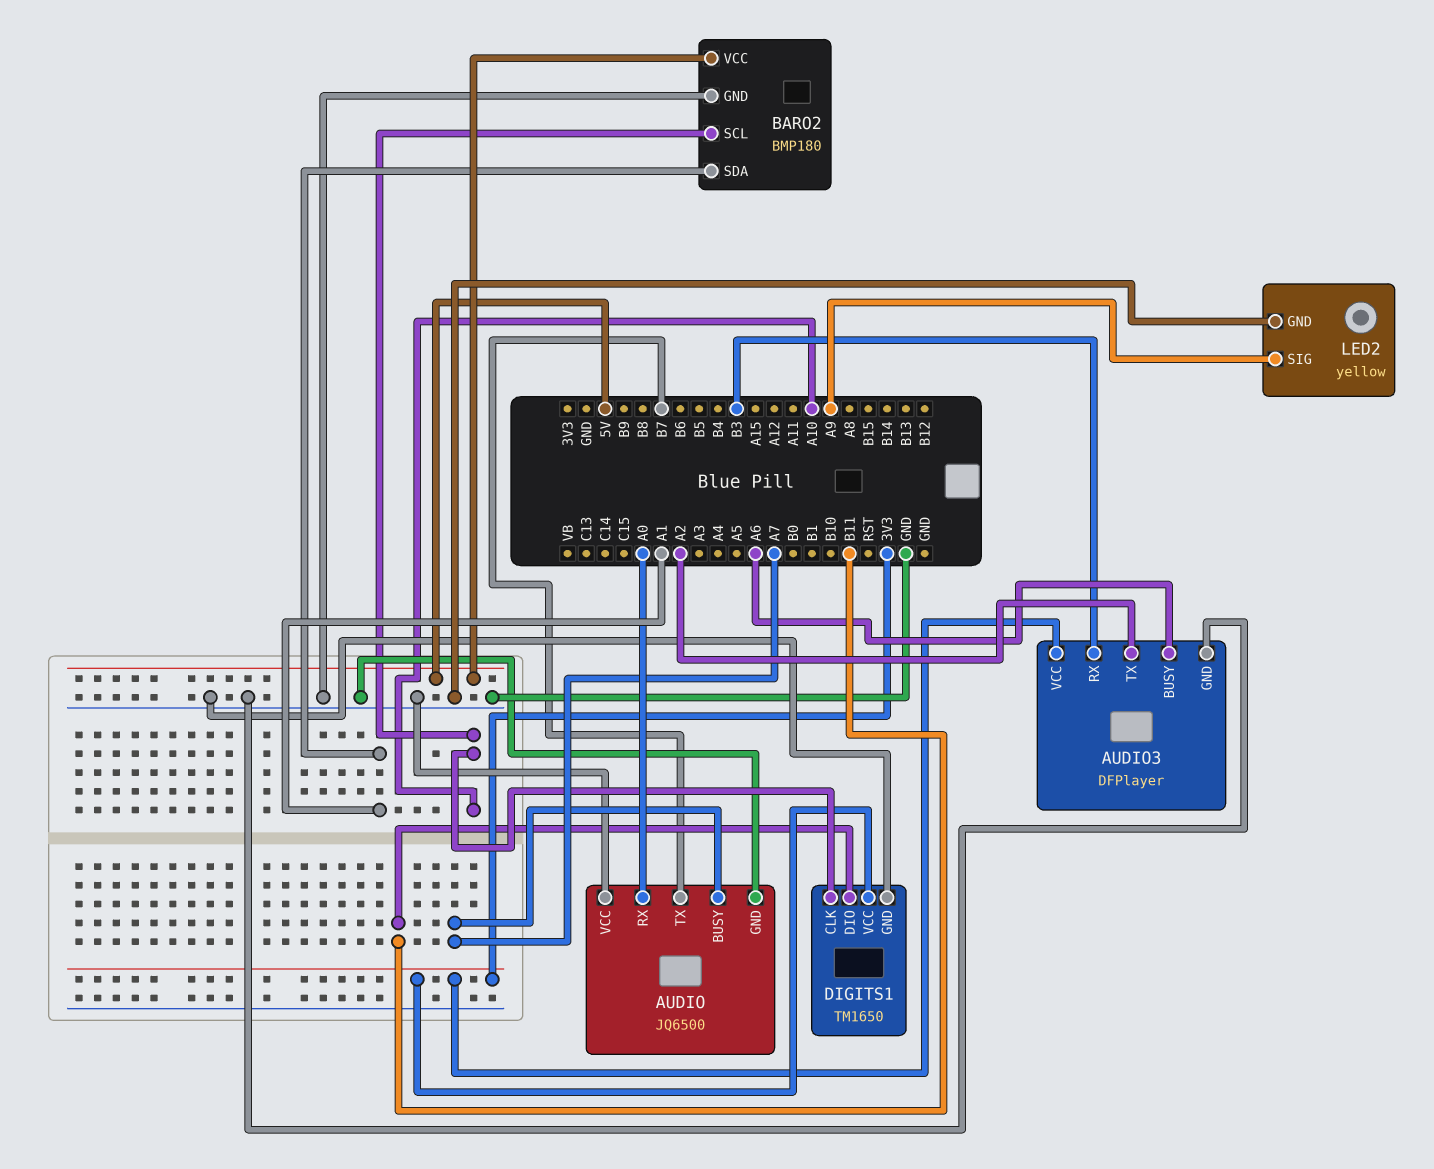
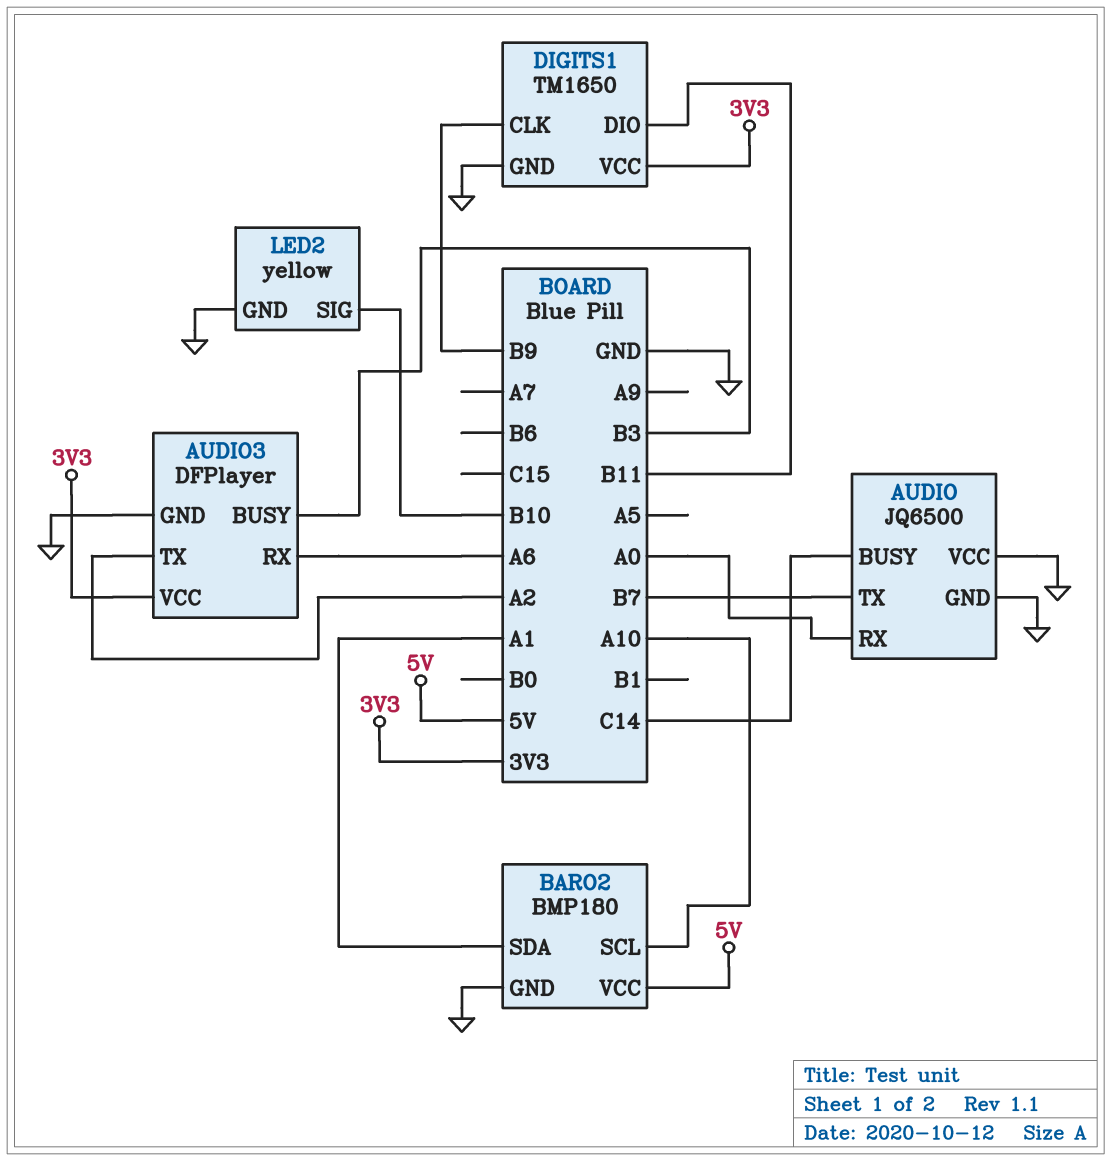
AUDIO pin BUSY: A7 -> C14
AUDIO3 pin BUSY: A6 -> B3
AUDIO3 pin RX: B3 -> A6
DIGITS1 pin CLK: A10 -> B9
LED2 pin SIG: A9 -> B10

